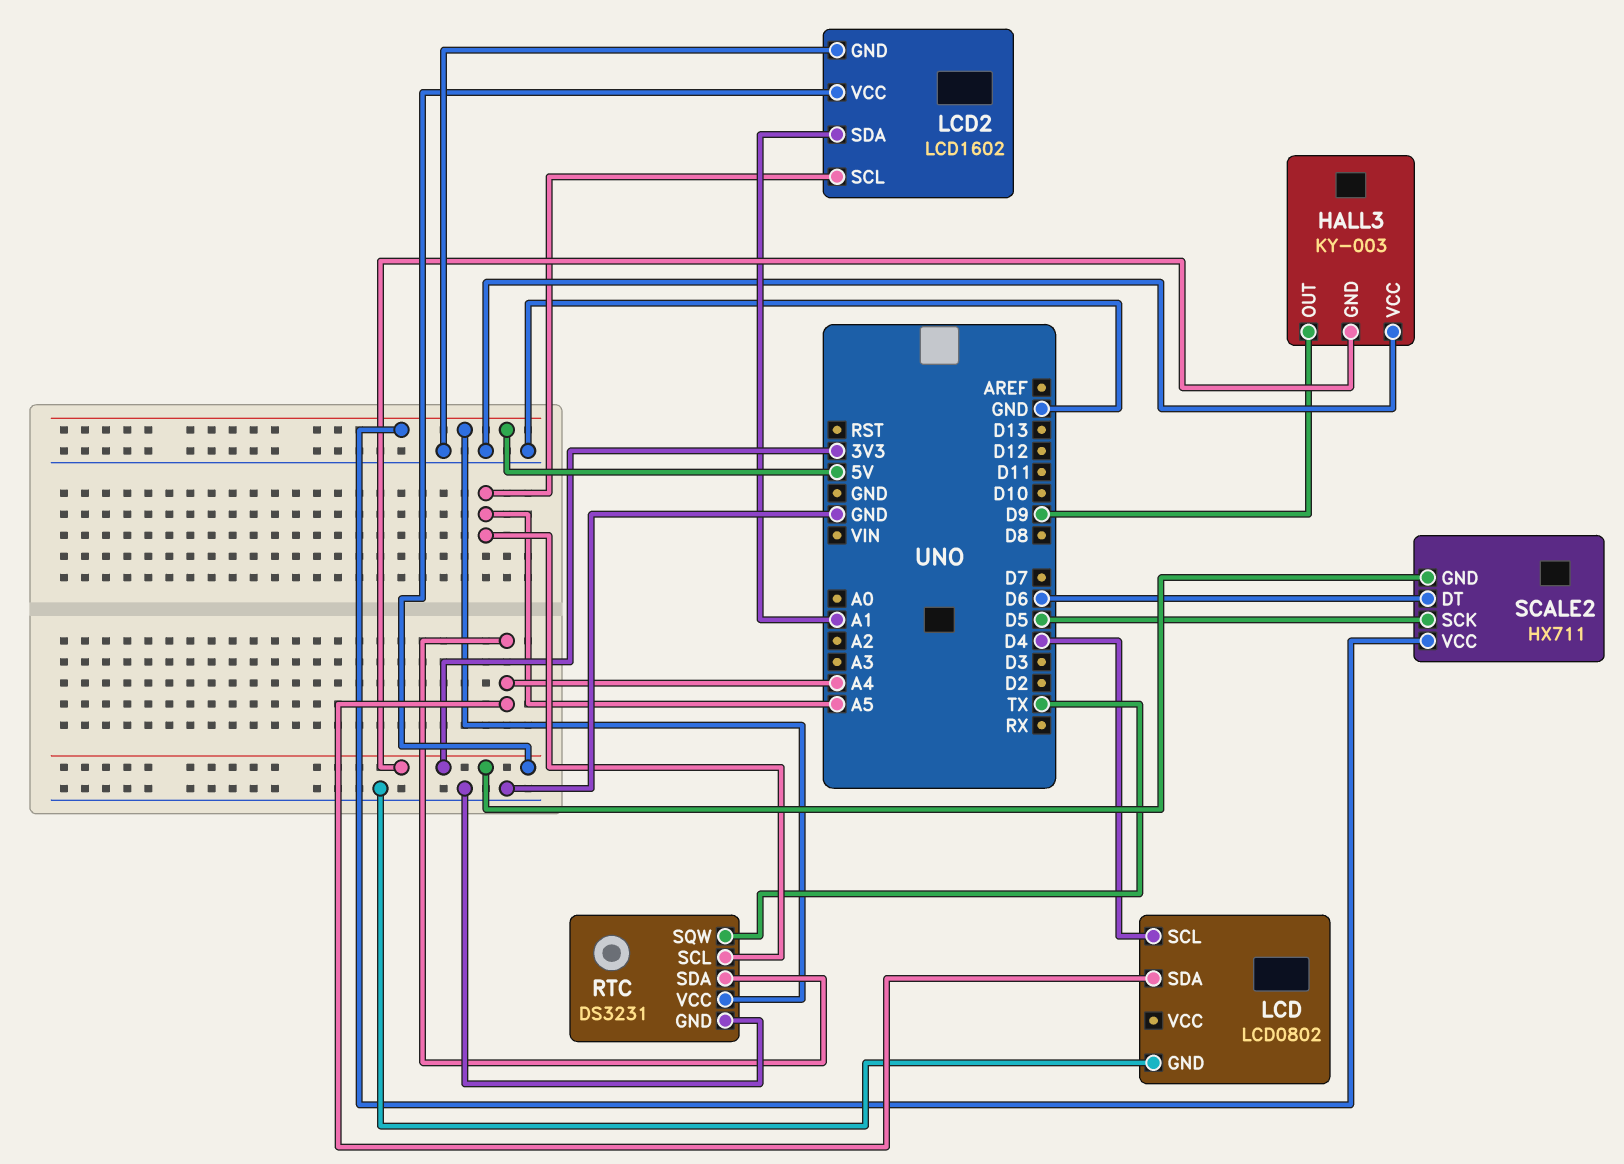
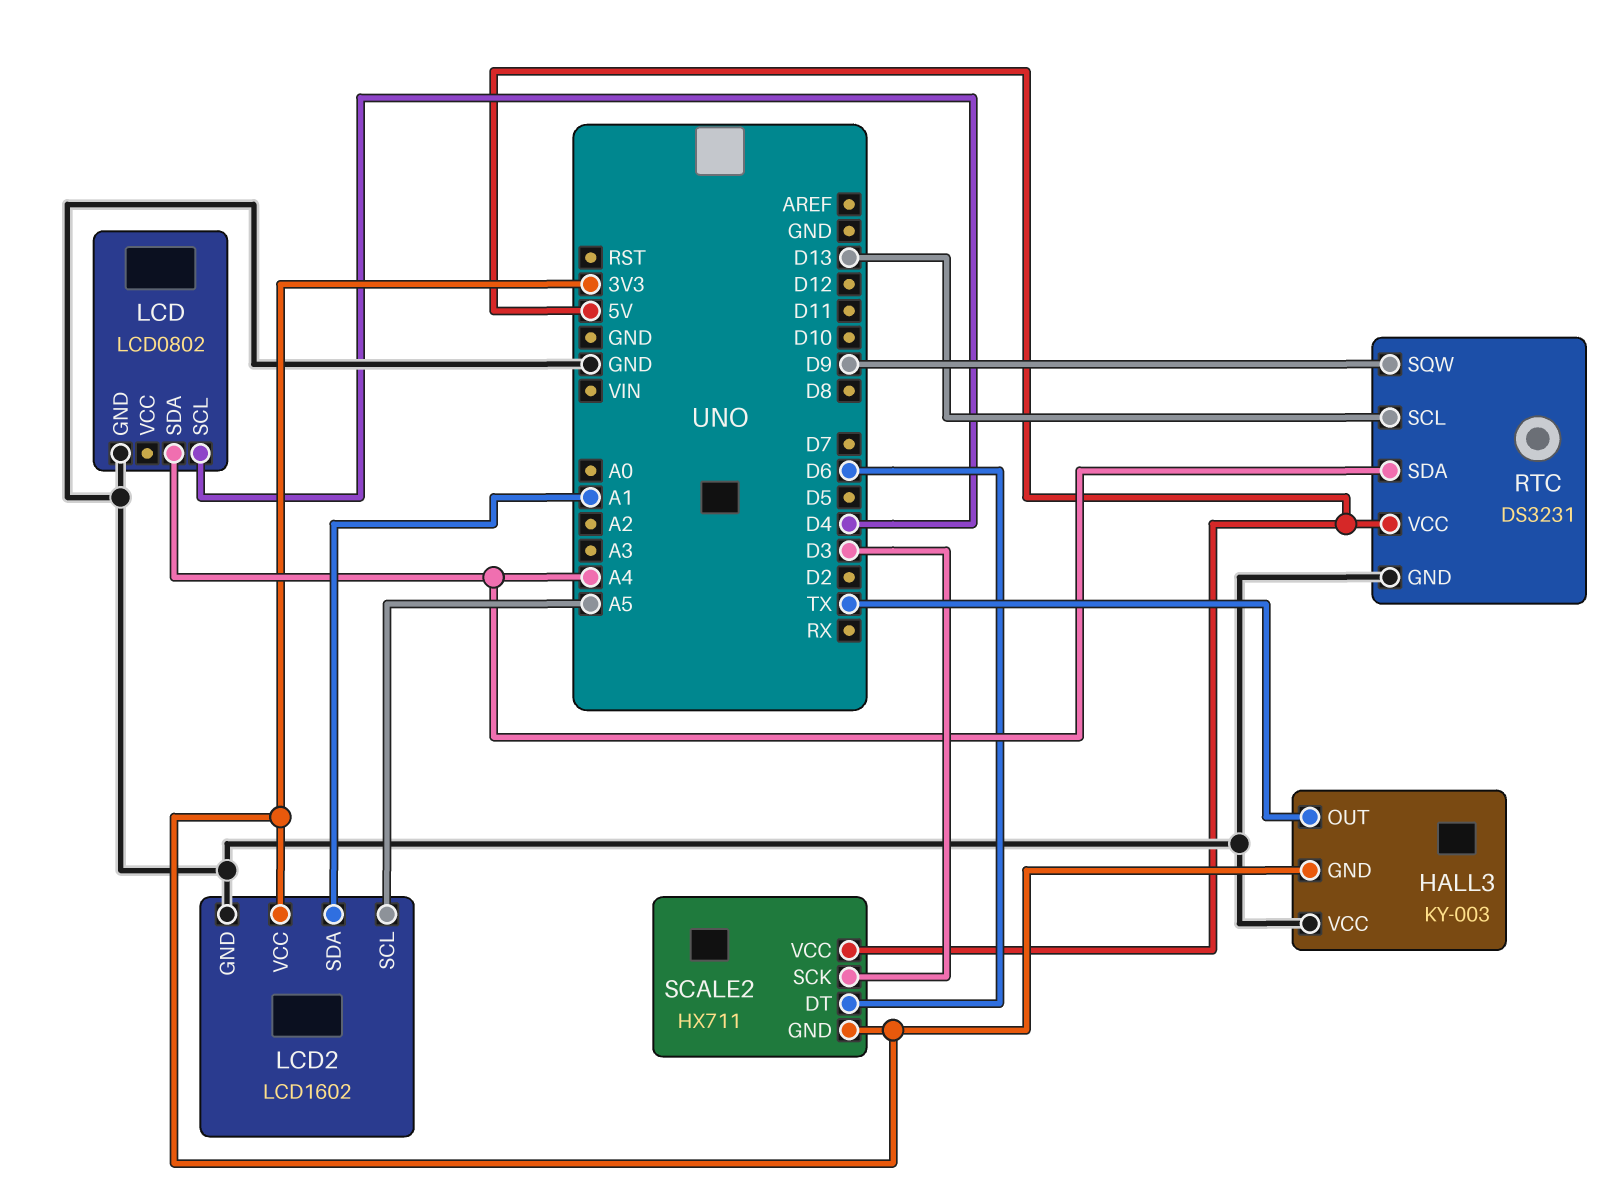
HALL3 pin OUT: D9 -> TX
RTC pin SCL: A5 -> D13
RTC pin SQW: TX -> D9
SCALE2 pin SCK: D5 -> D3

